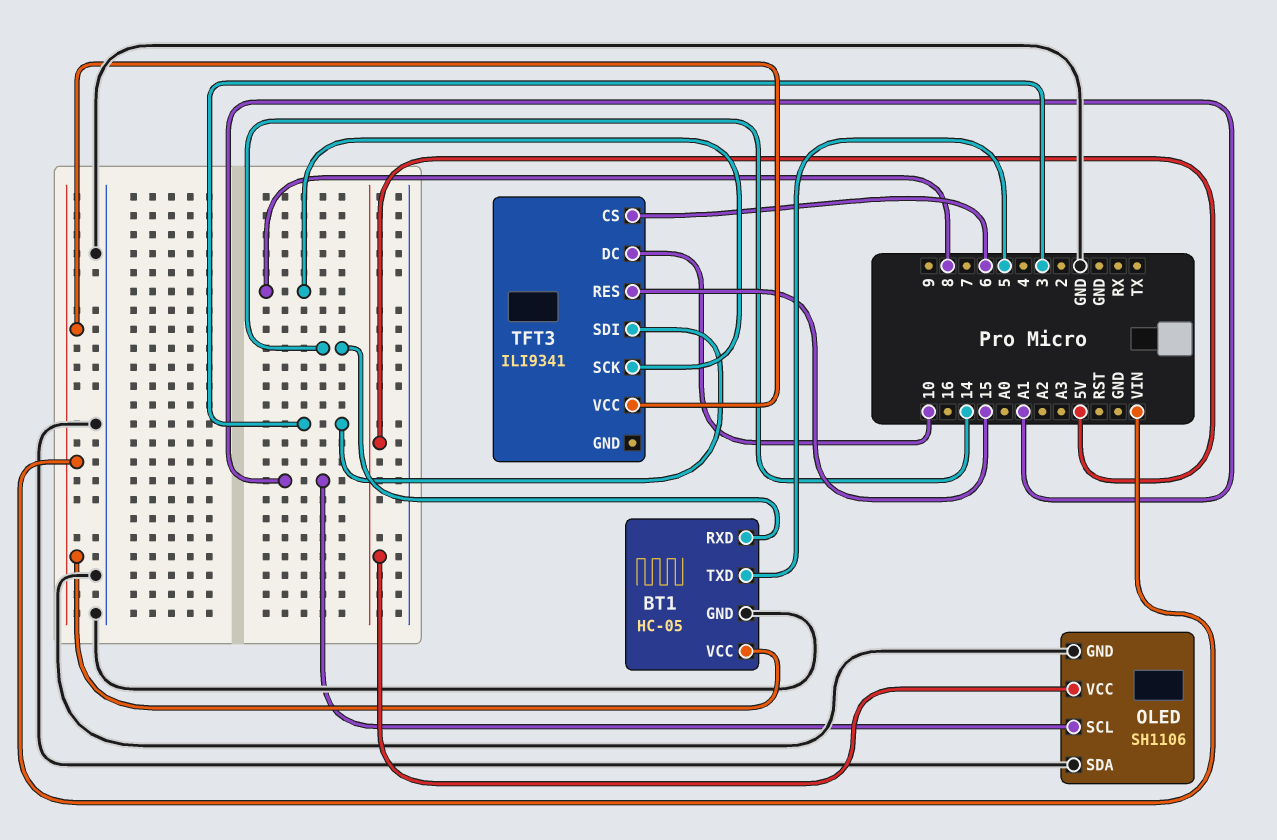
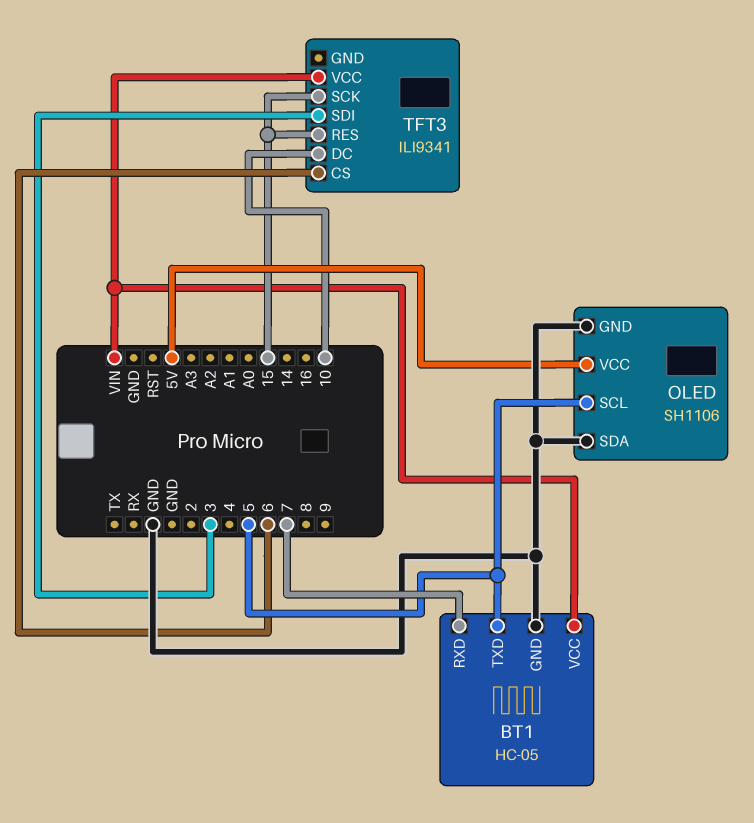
BT1 pin RXD: 14 -> 7
OLED pin SCL: A1 -> 5
TFT3 pin SCK: 8 -> 15

